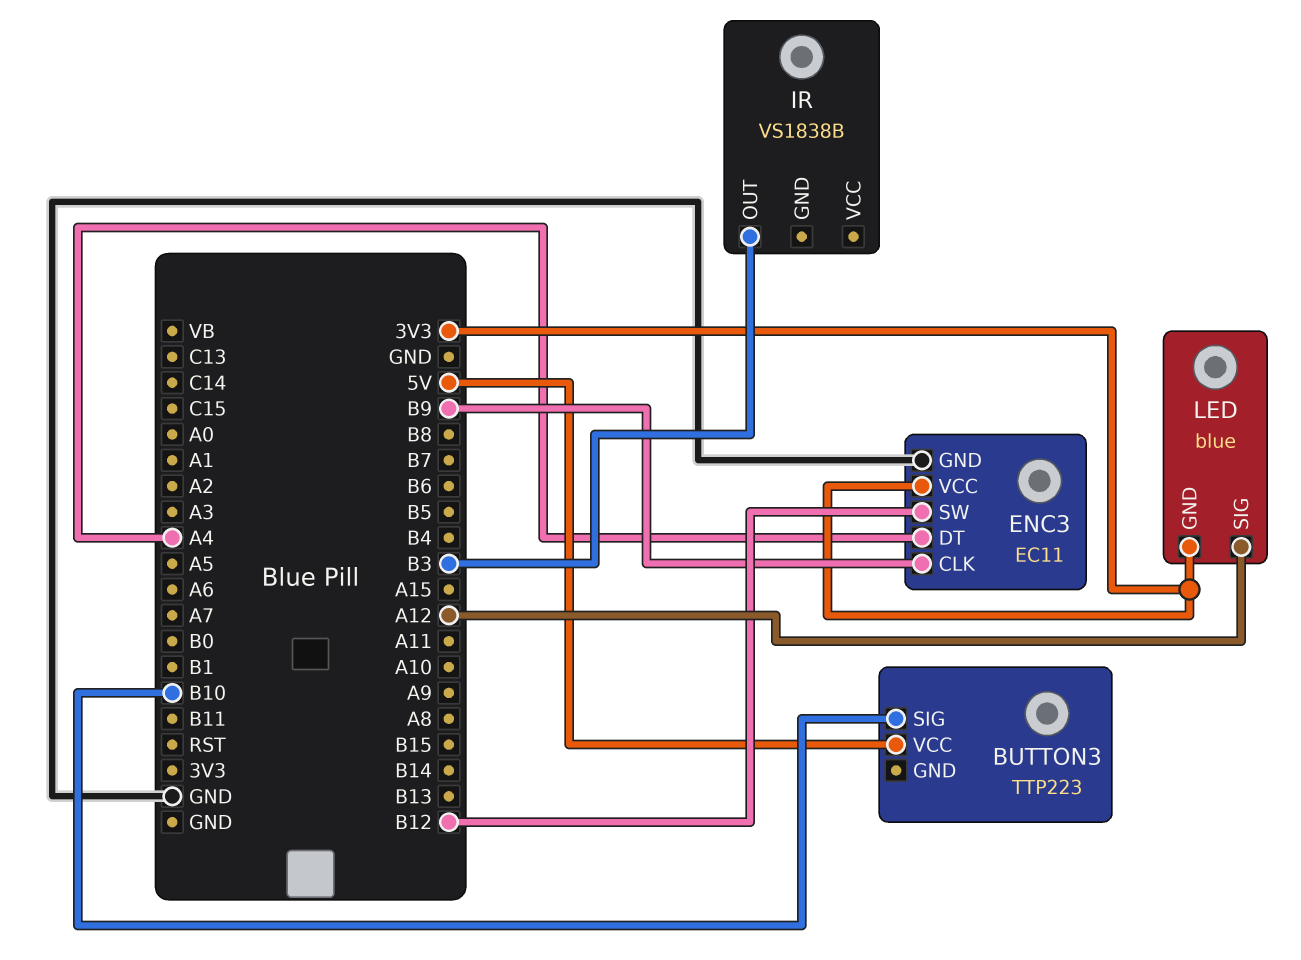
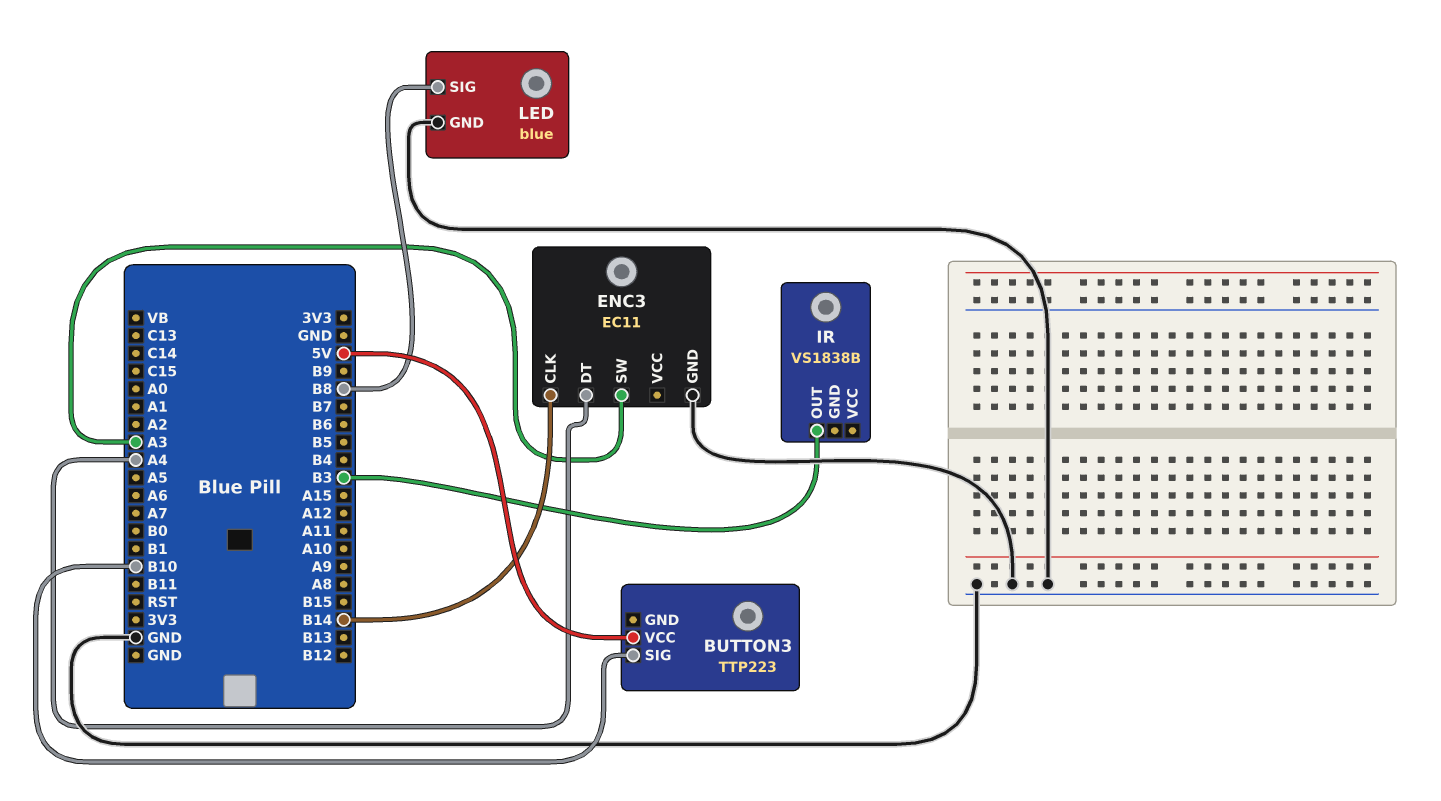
ENC3 pin CLK: B9 -> B14
ENC3 pin SW: B12 -> A3
ENC3 pin VCC: 3V3 -> none
LED pin GND: 3V3 -> GND
LED pin SIG: A12 -> B8

